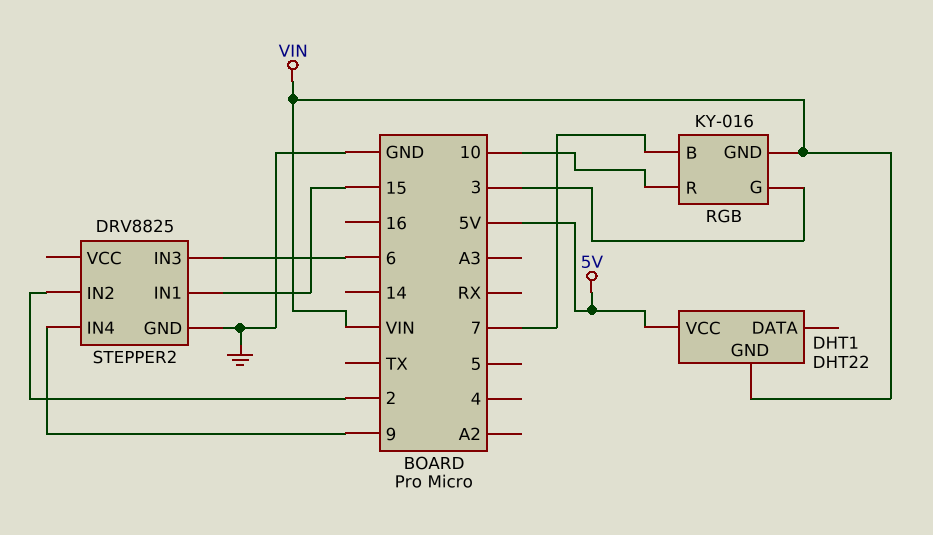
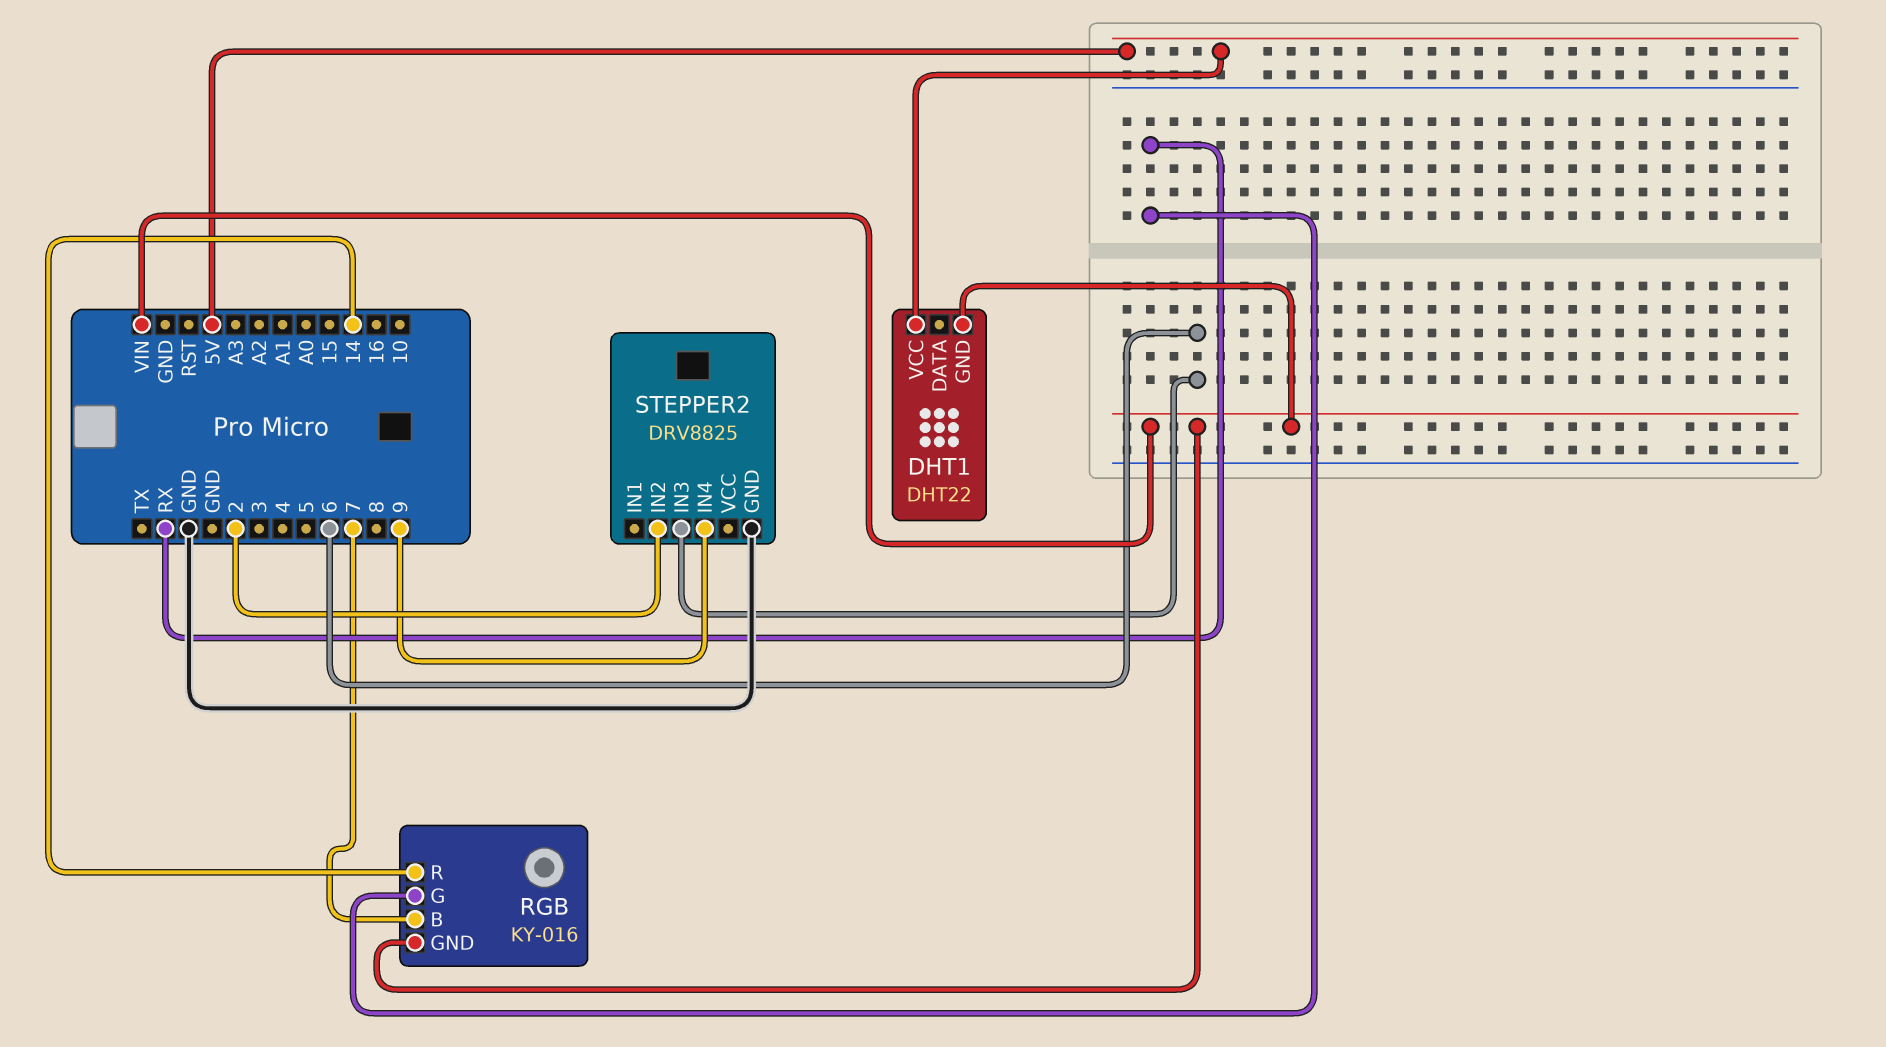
RGB pin G: 3 -> RX
RGB pin R: 10 -> 14
STEPPER2 pin IN1: 15 -> none

